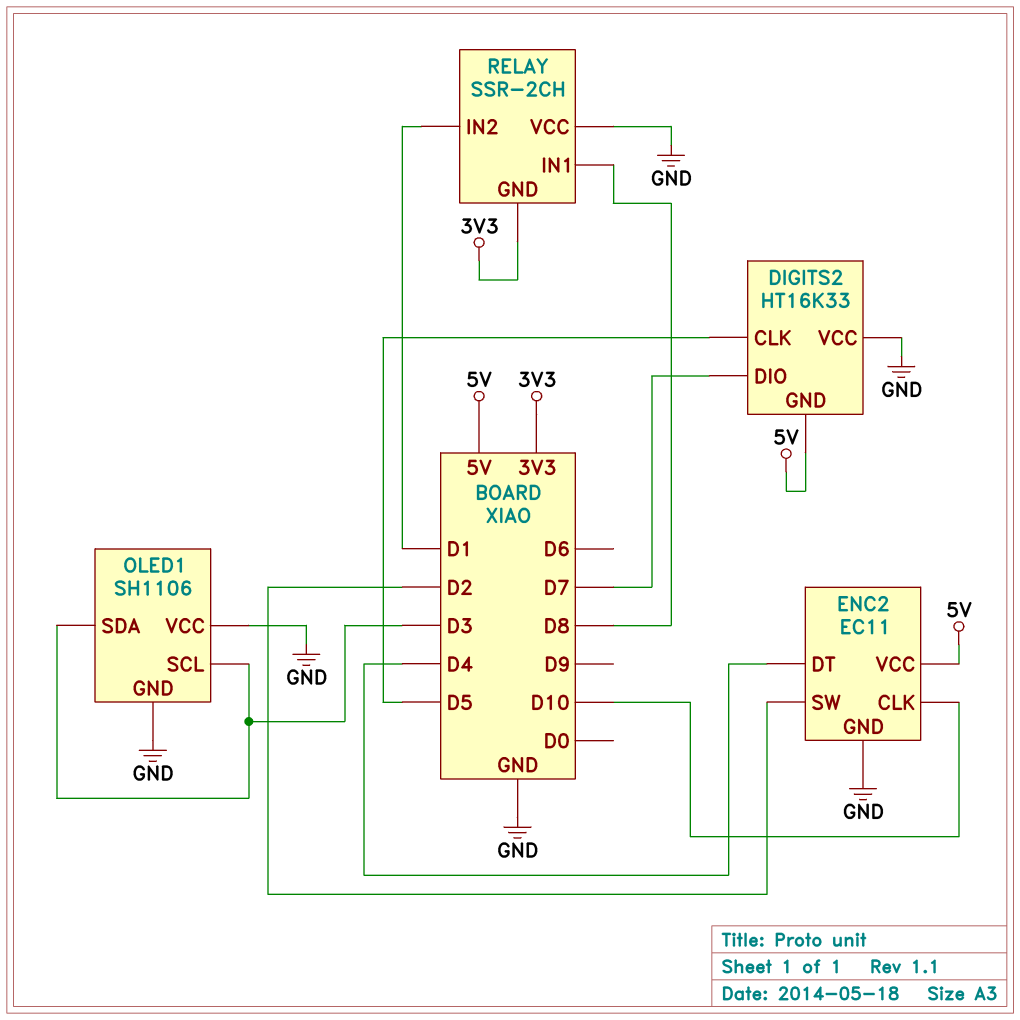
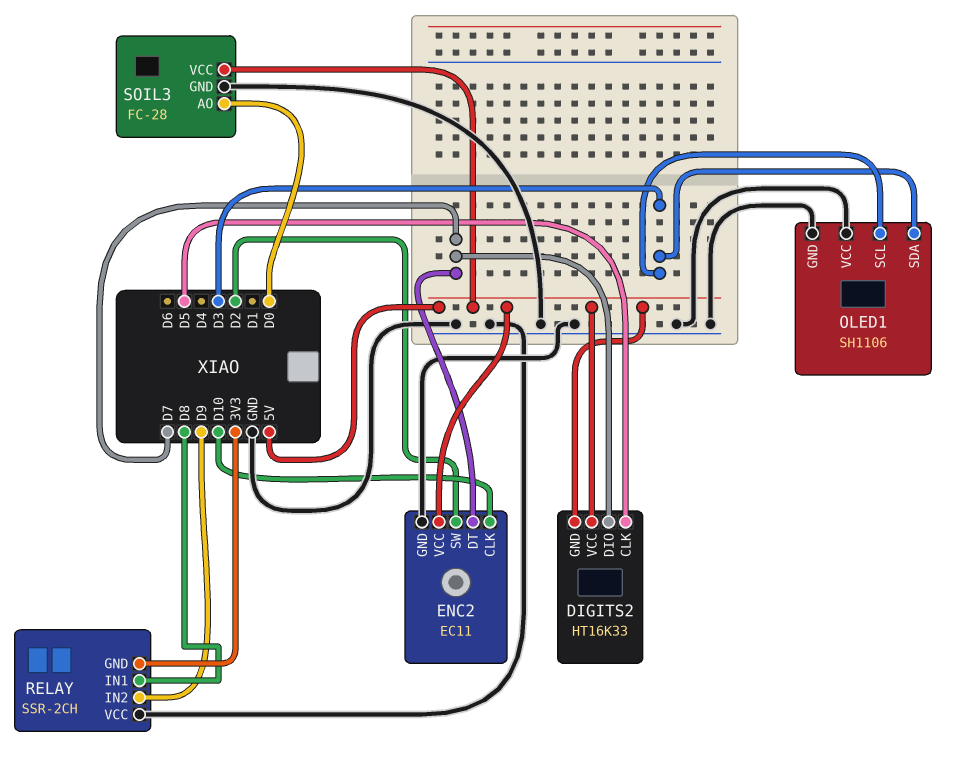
DIGITS2 pin VCC: GND -> 5V
ENC2 pin DT: D4 -> D7
RELAY pin IN2: D1 -> D9
SOIL3: none -> FC-28
SOIL3 pin AO: none -> D0
SOIL3 pin GND: none -> GND
SOIL3 pin VCC: none -> 5V

